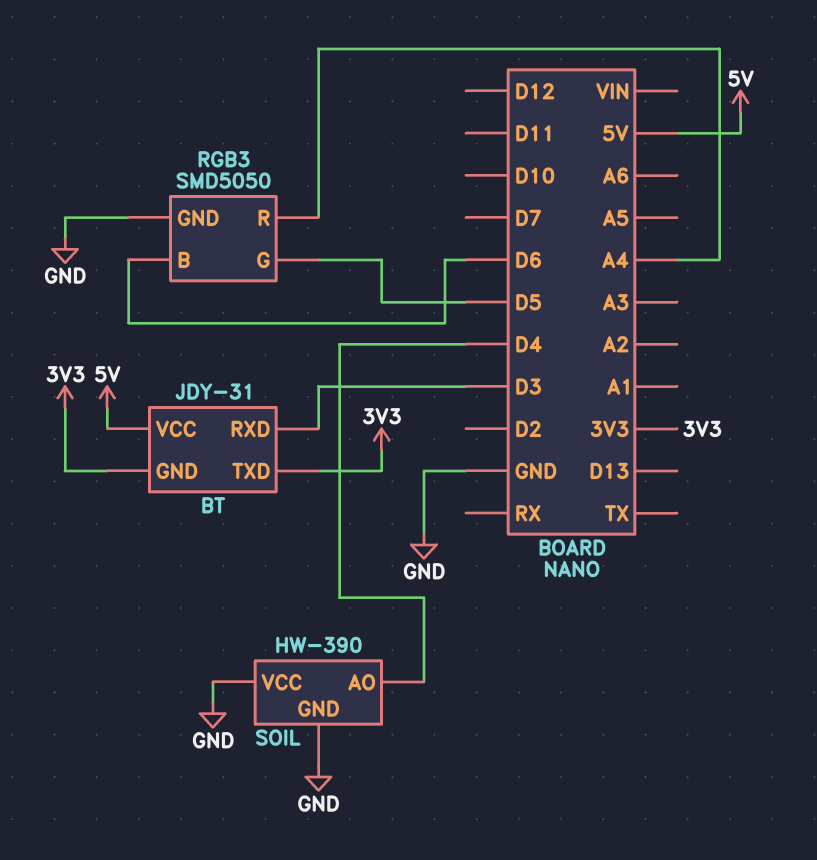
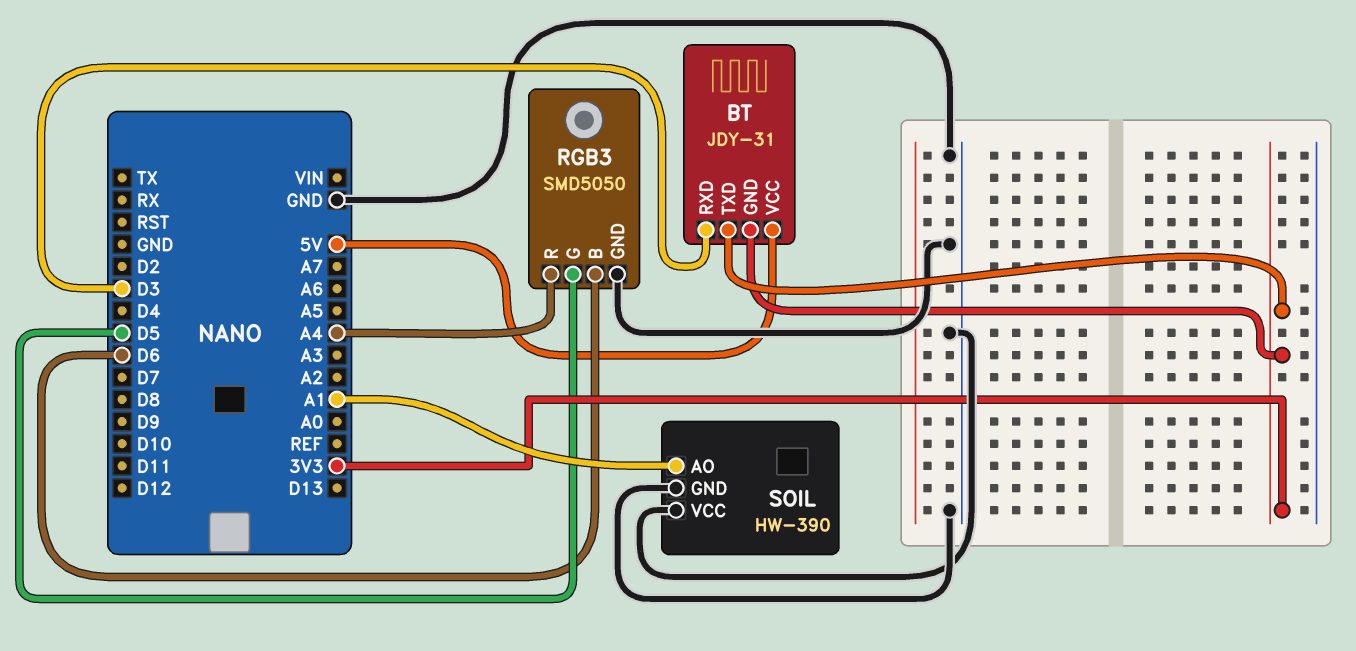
SOIL pin AO: D4 -> A1

